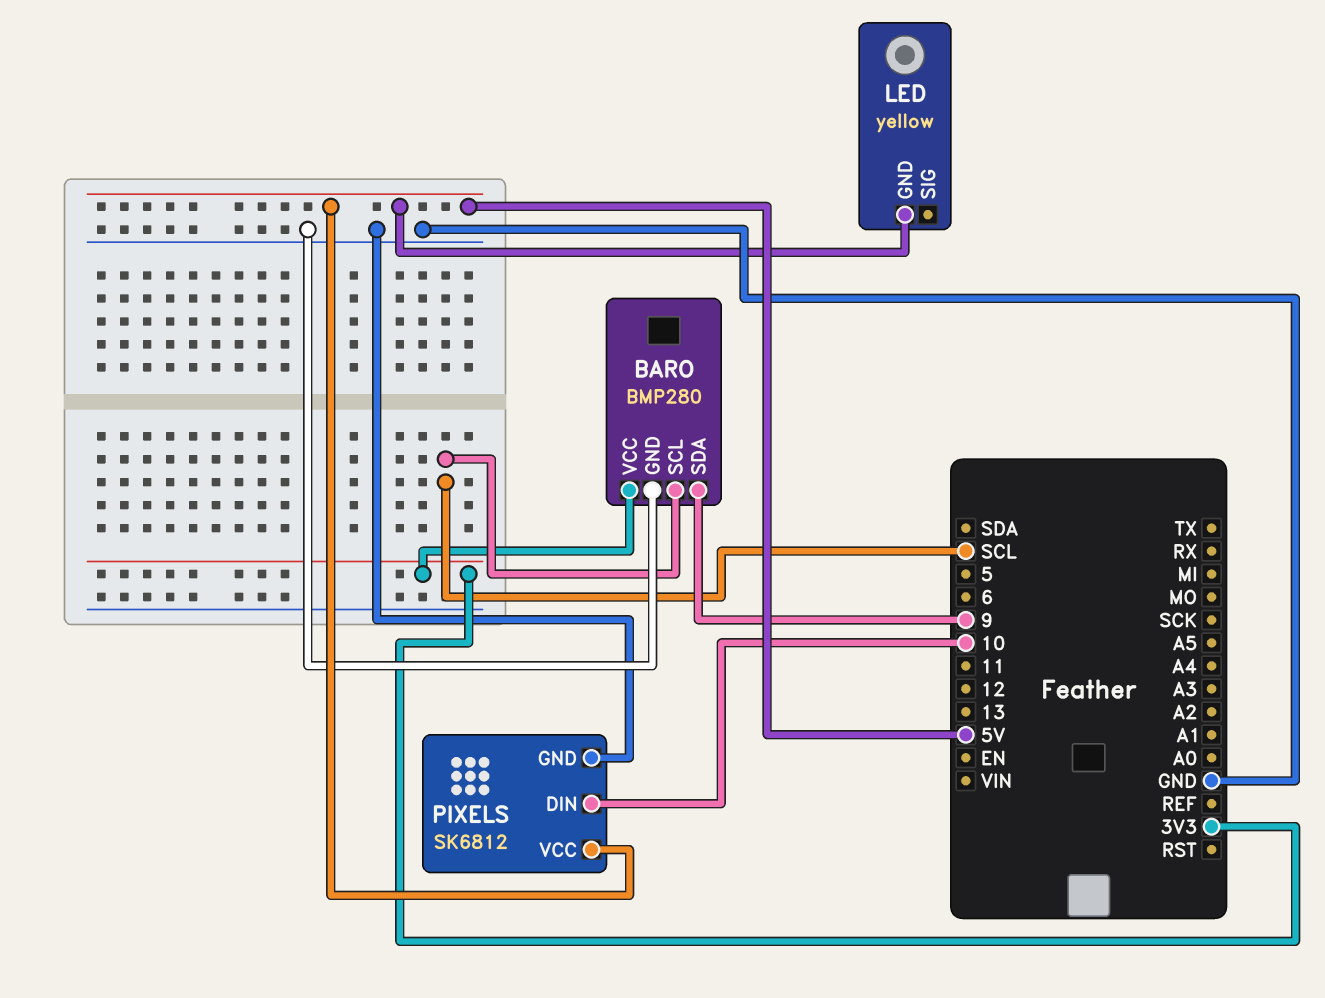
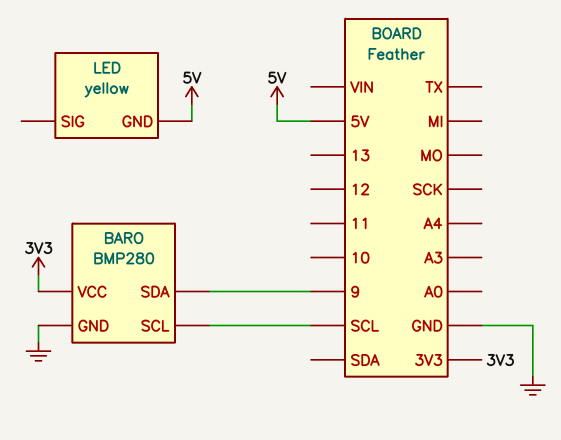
PIXELS: SK6812 -> none
PIXELS pin DIN: 10 -> none
PIXELS pin GND: GND -> none
PIXELS pin VCC: 5V -> none

